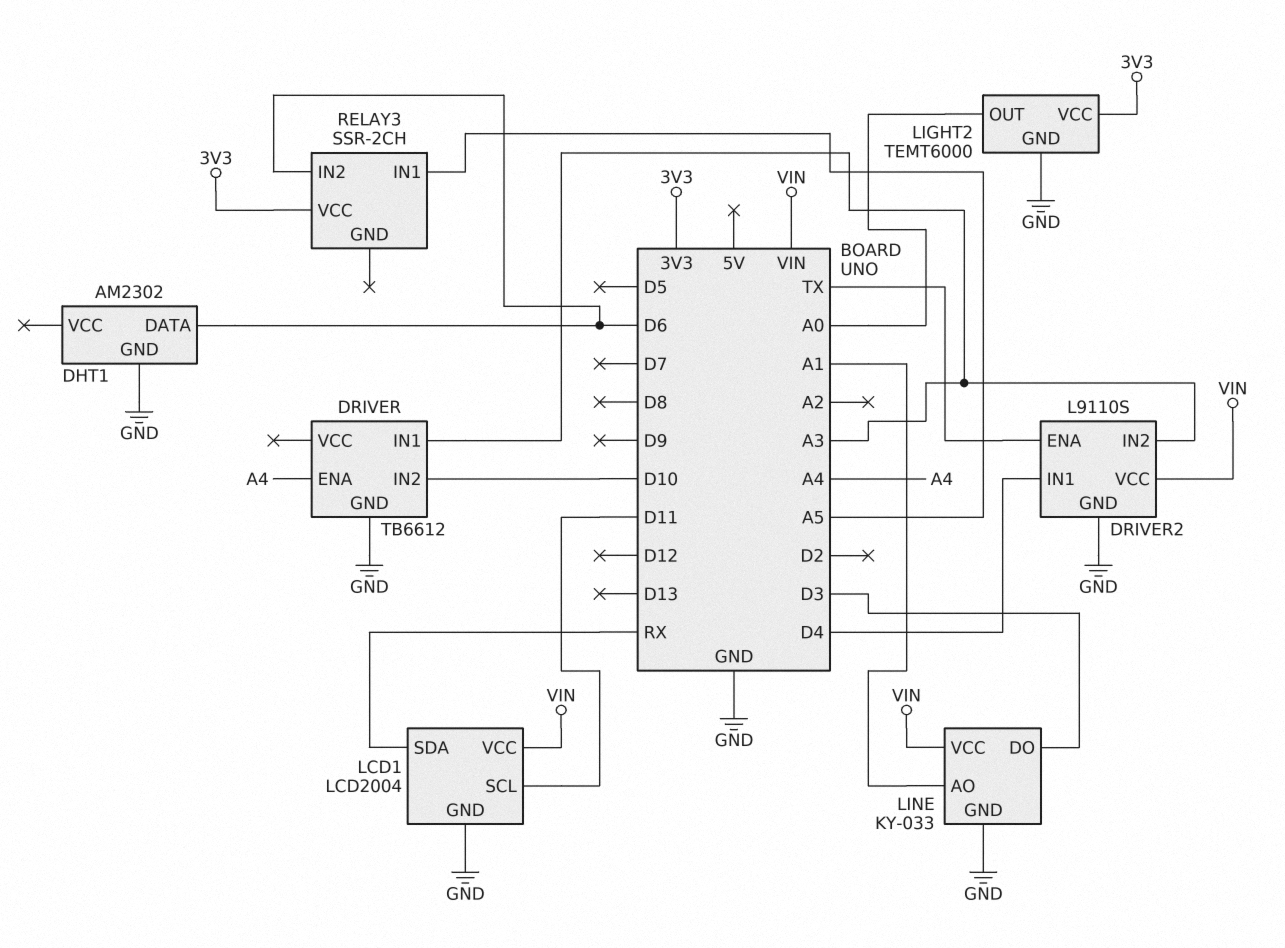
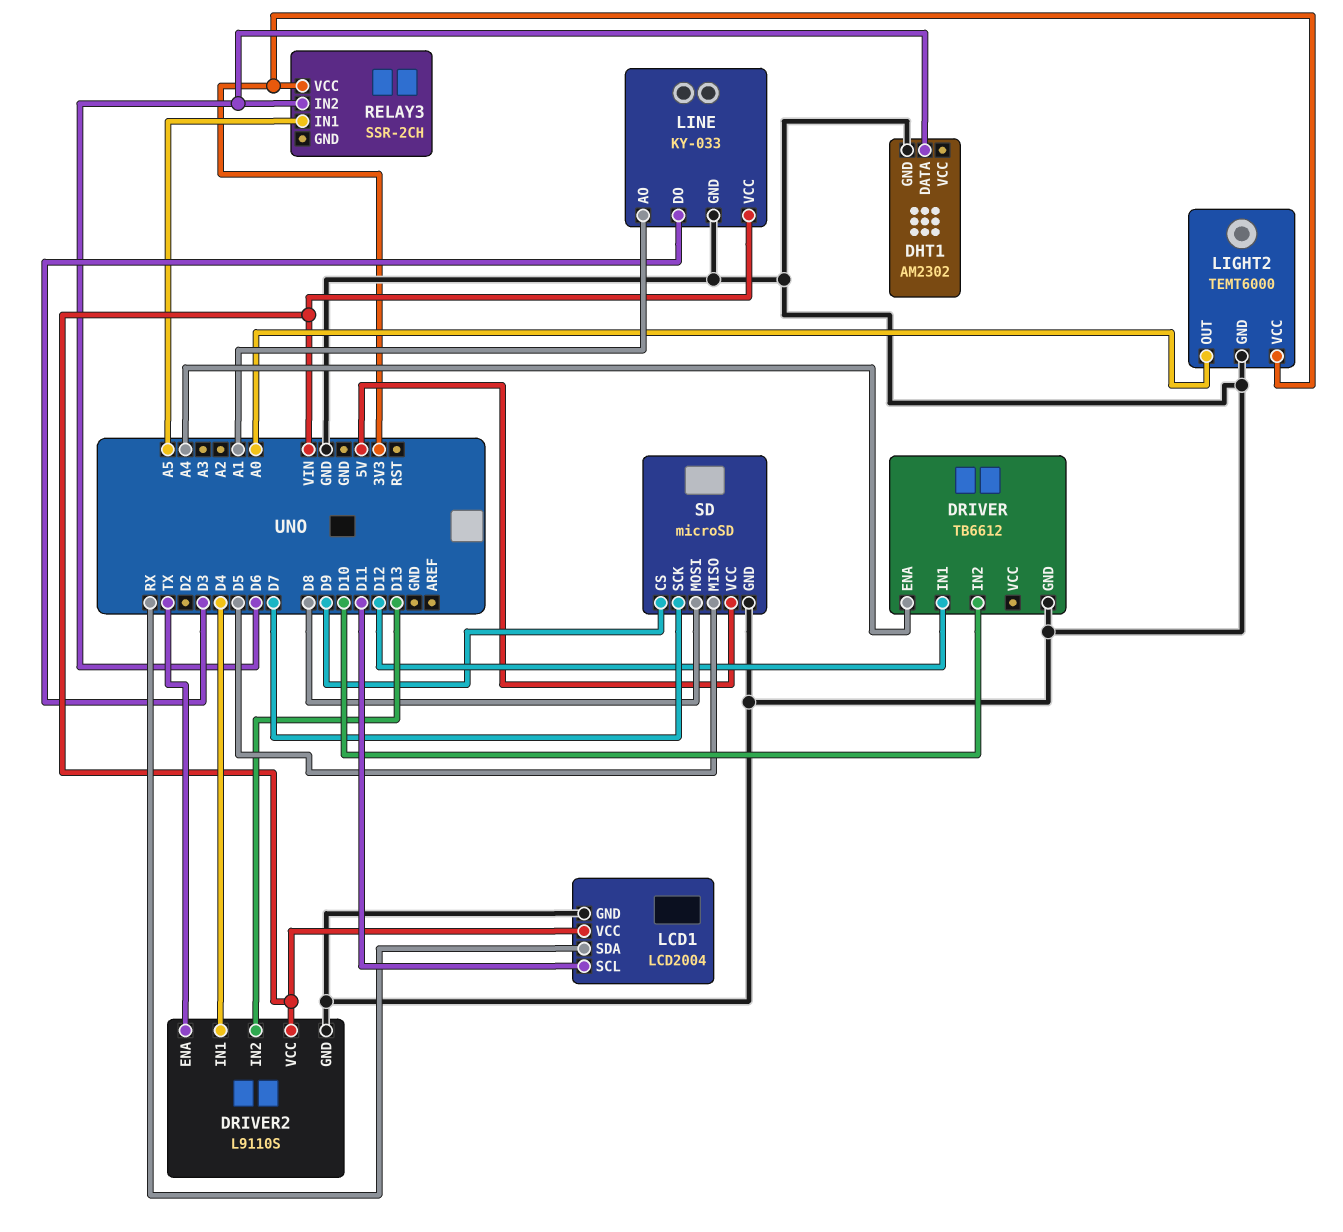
DRIVER pin IN1: A3 -> D12
DRIVER2 pin IN2: A3 -> D13
SD: none -> microSD
SD pin CS: none -> D9
SD pin GND: none -> GND
SD pin MISO: none -> D5
SD pin MOSI: none -> D8
SD pin SCK: none -> D7
SD pin VCC: none -> 5V

